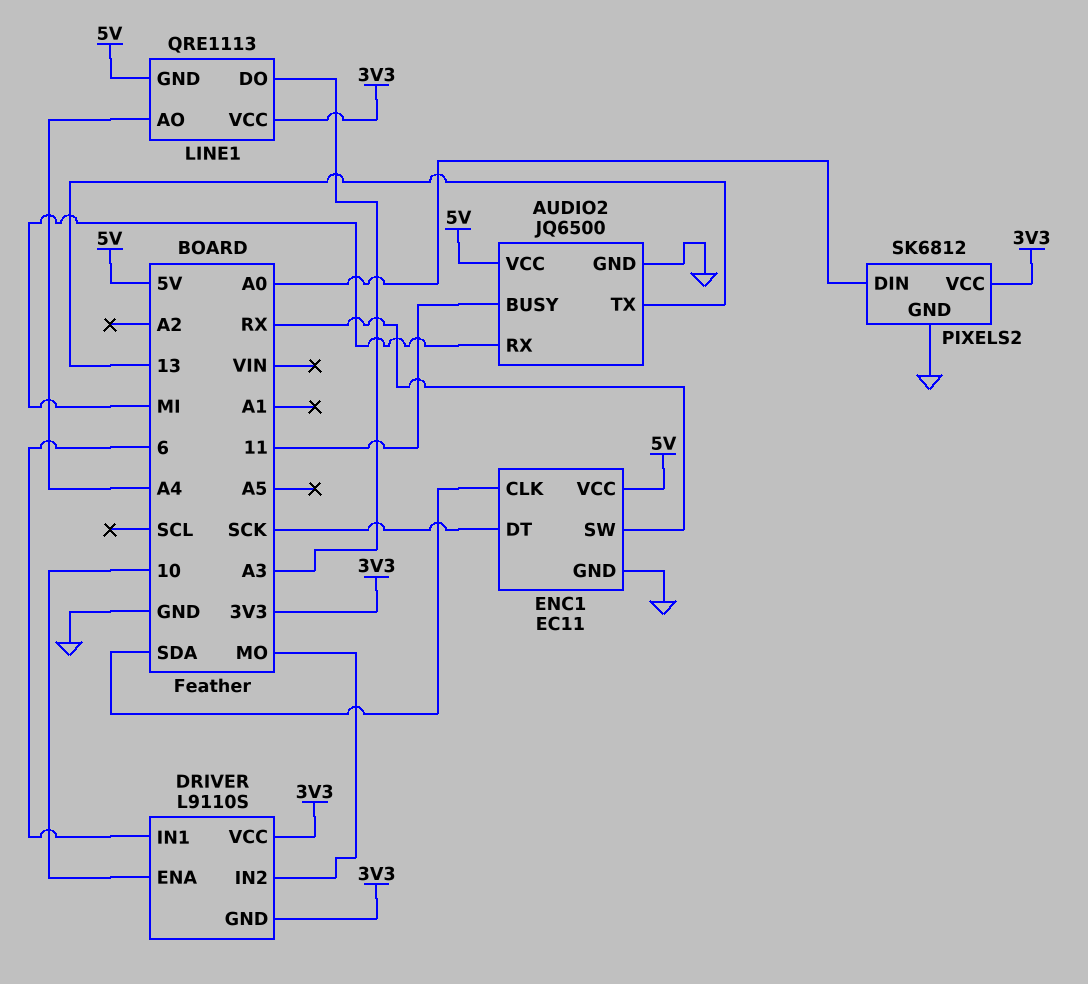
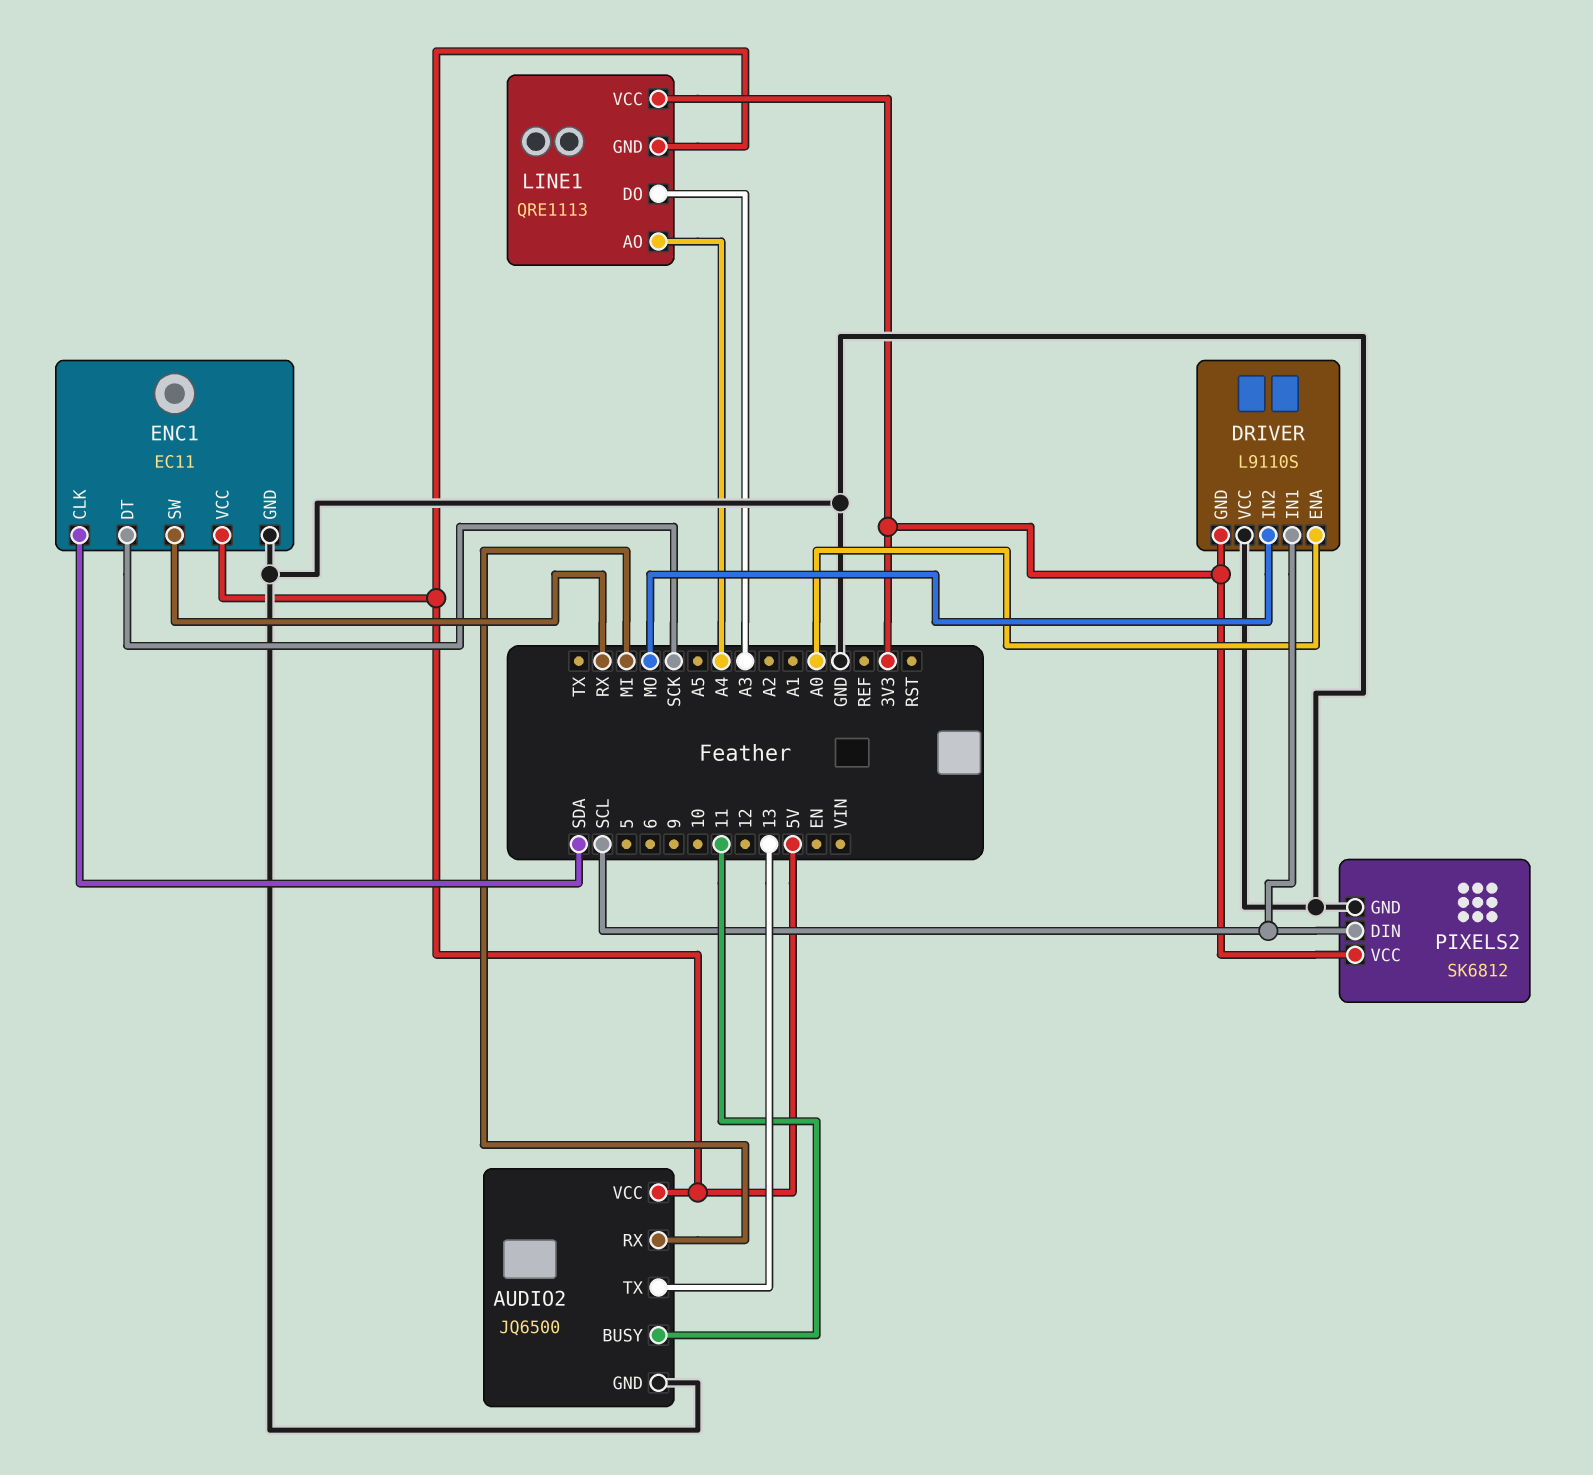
DRIVER pin ENA: 10 -> A0
DRIVER pin IN1: 6 -> SCL
DRIVER pin VCC: 3V3 -> GND
PIXELS2 pin DIN: A0 -> SCL

